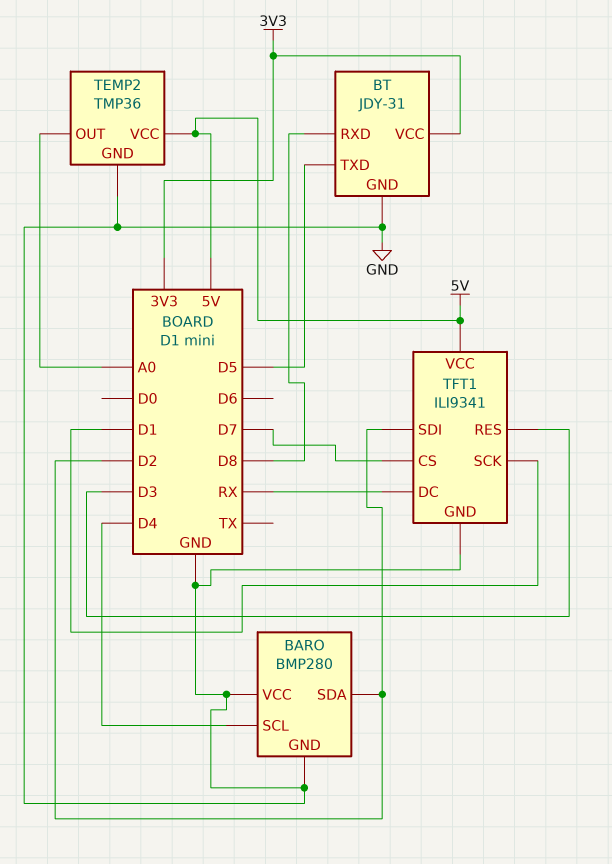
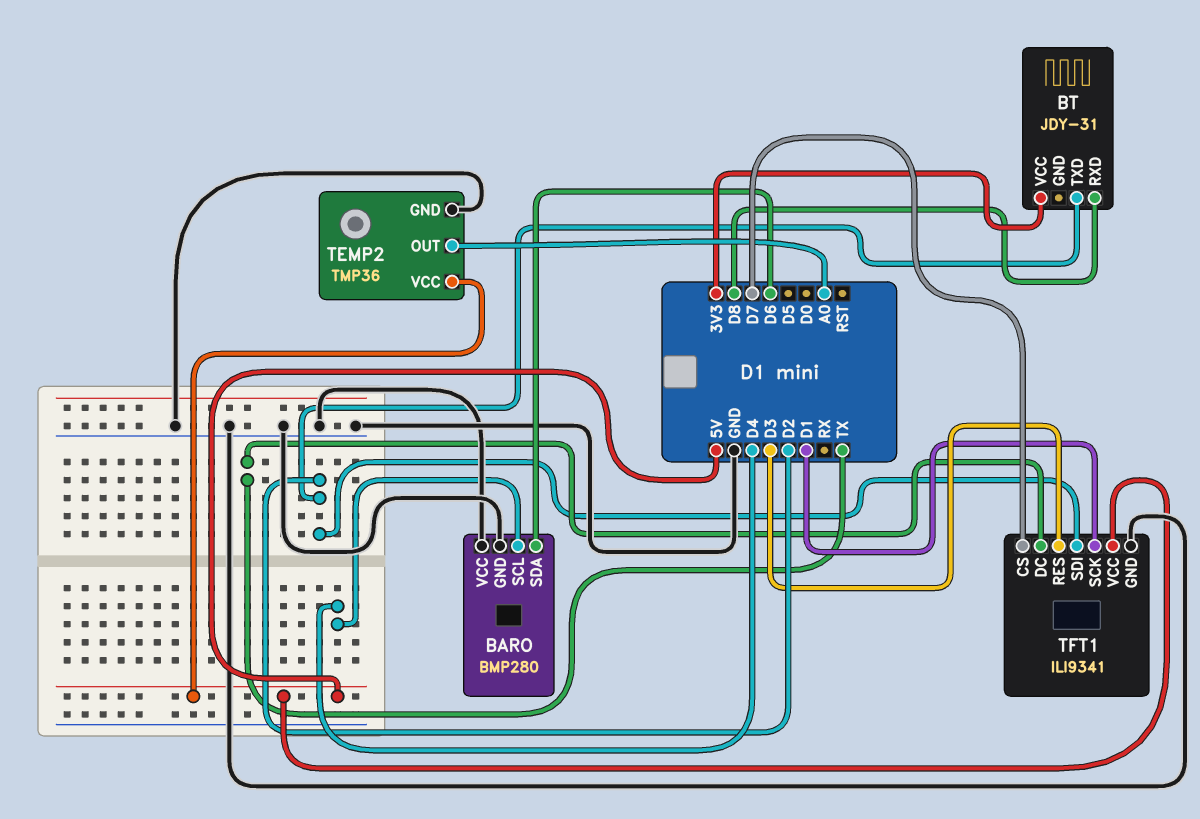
BARO pin SDA: D2 -> D6
BT pin GND: GND -> none
BT pin TXD: D5 -> D2
TFT1 pin DC: RX -> TX

